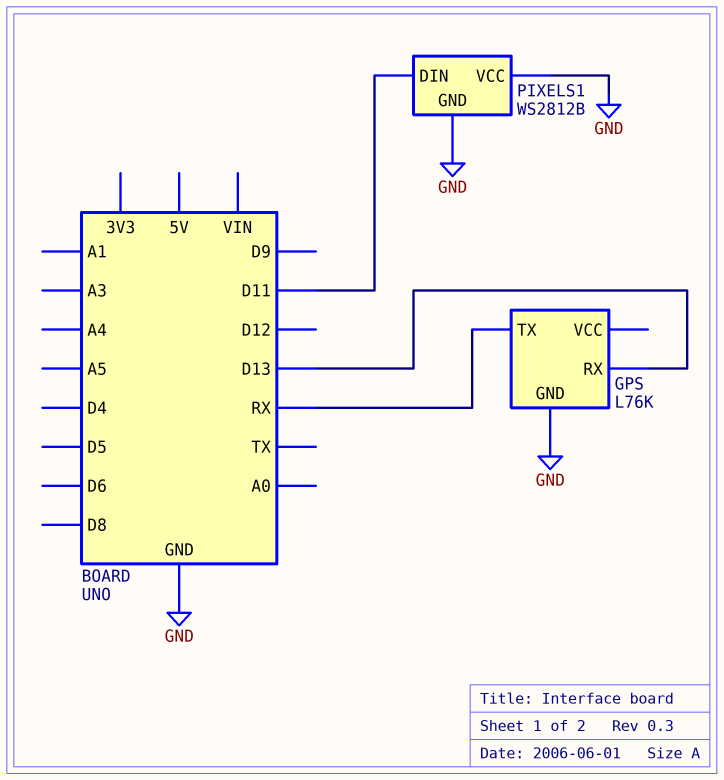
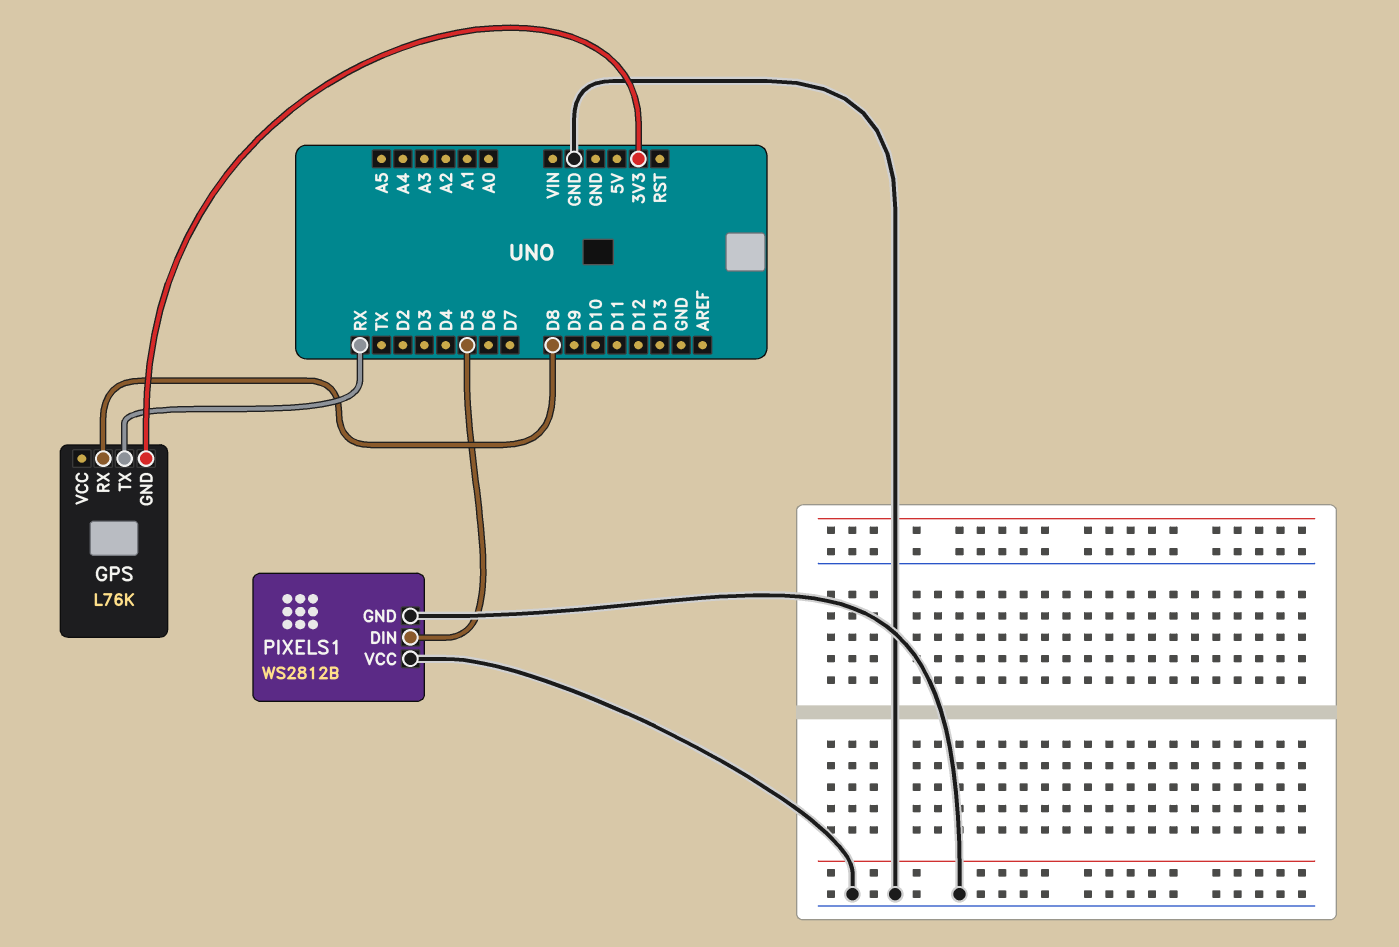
GPS pin GND: GND -> 3V3
GPS pin RX: D13 -> D8
PIXELS1 pin DIN: D11 -> D5

